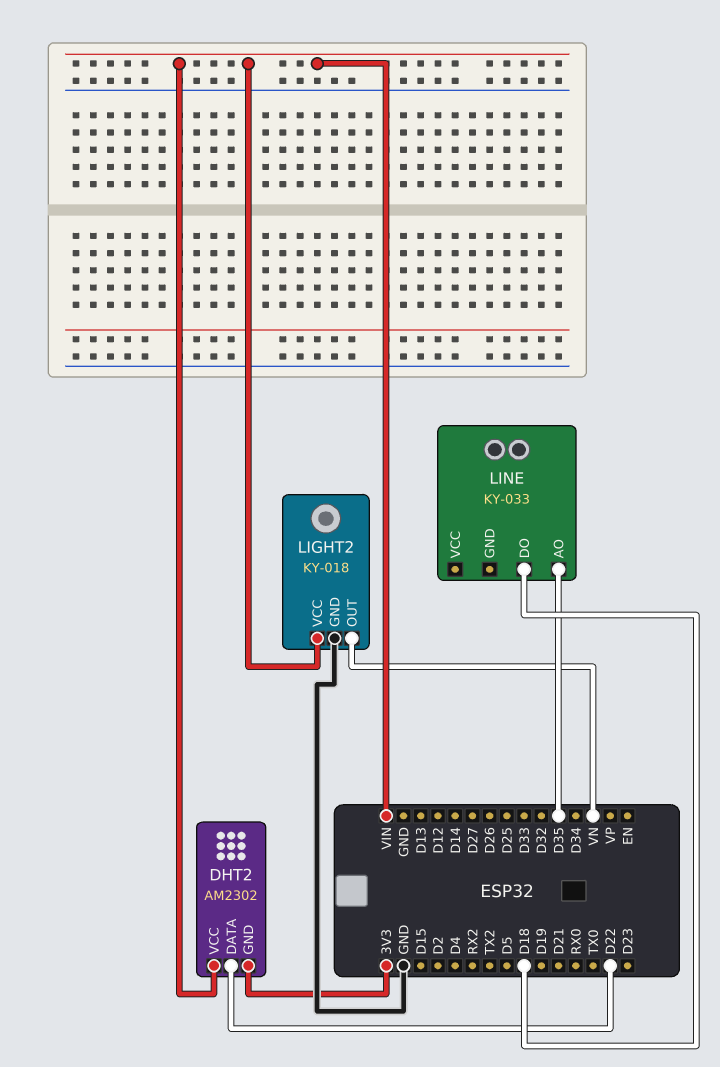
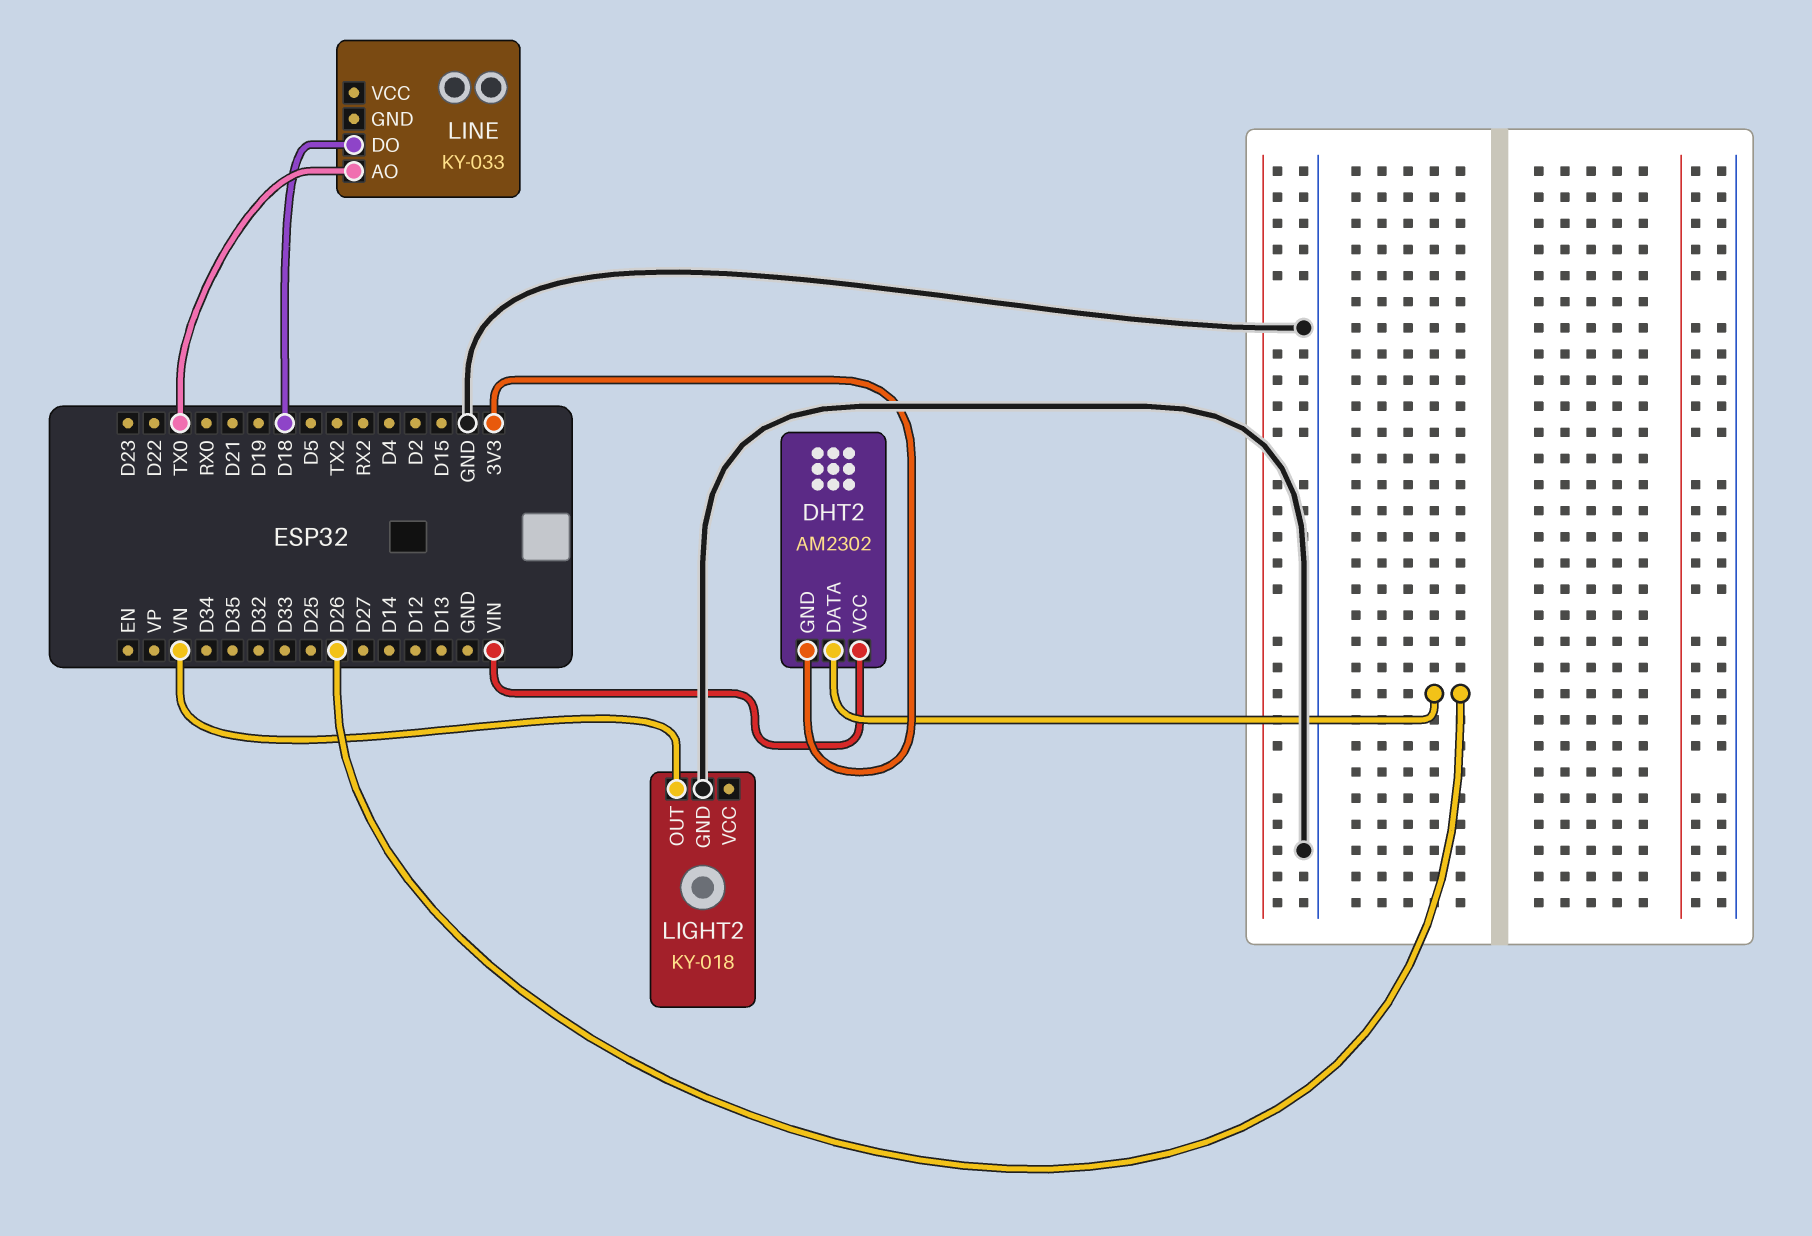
DHT2 pin DATA: D22 -> D26
LIGHT2 pin VCC: VIN -> none
LINE pin AO: D35 -> TX0

